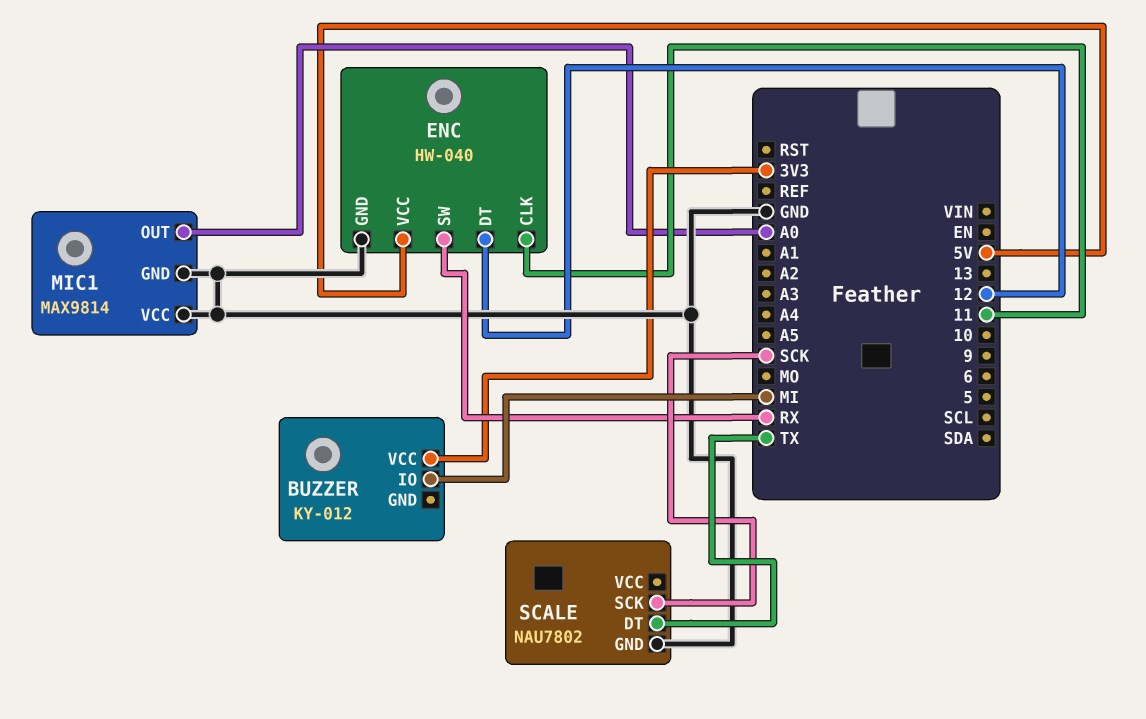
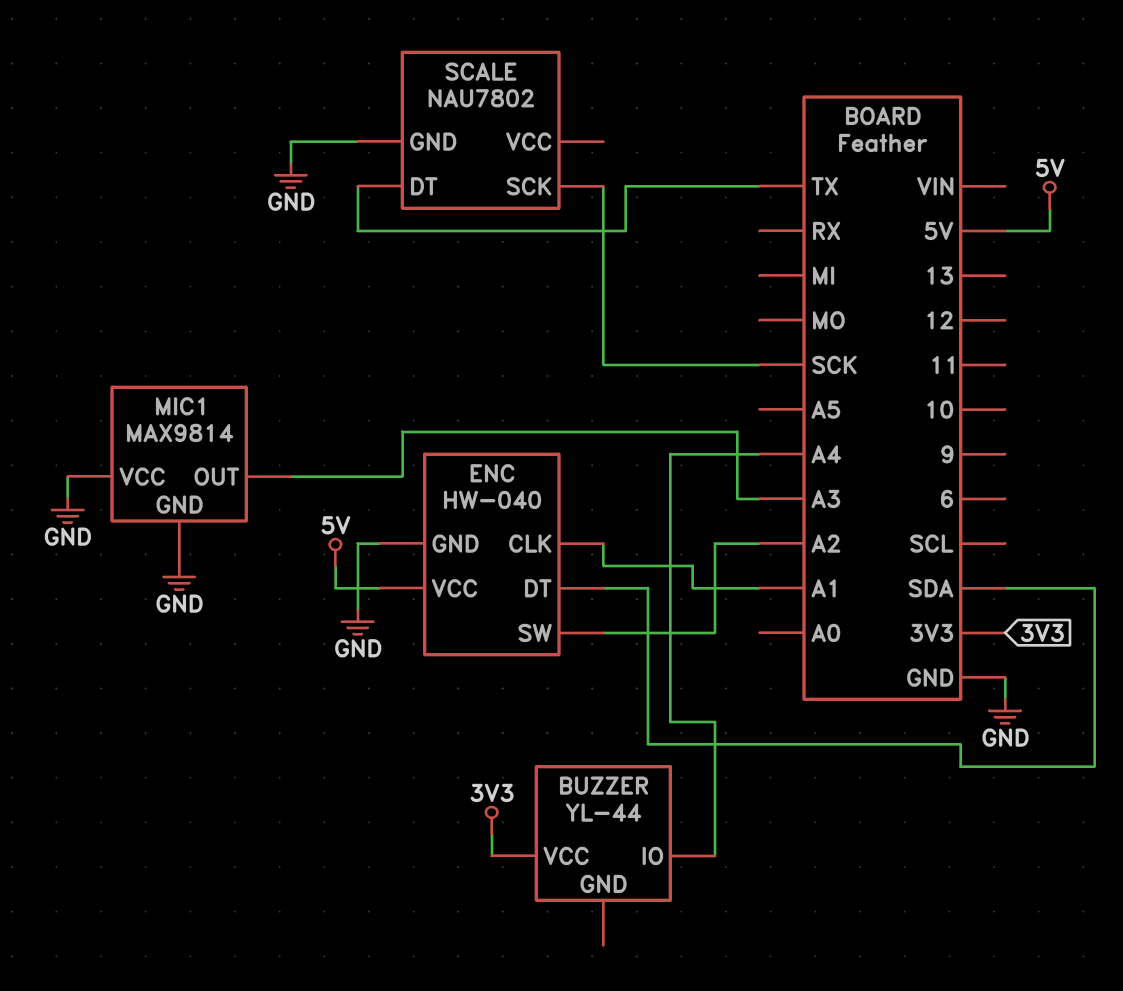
BUZZER: KY-012 -> YL-44
BUZZER pin IO: MI -> A4
ENC pin CLK: 11 -> A1
ENC pin DT: 12 -> SDA
ENC pin SW: RX -> A2
MIC1 pin OUT: A0 -> A3

